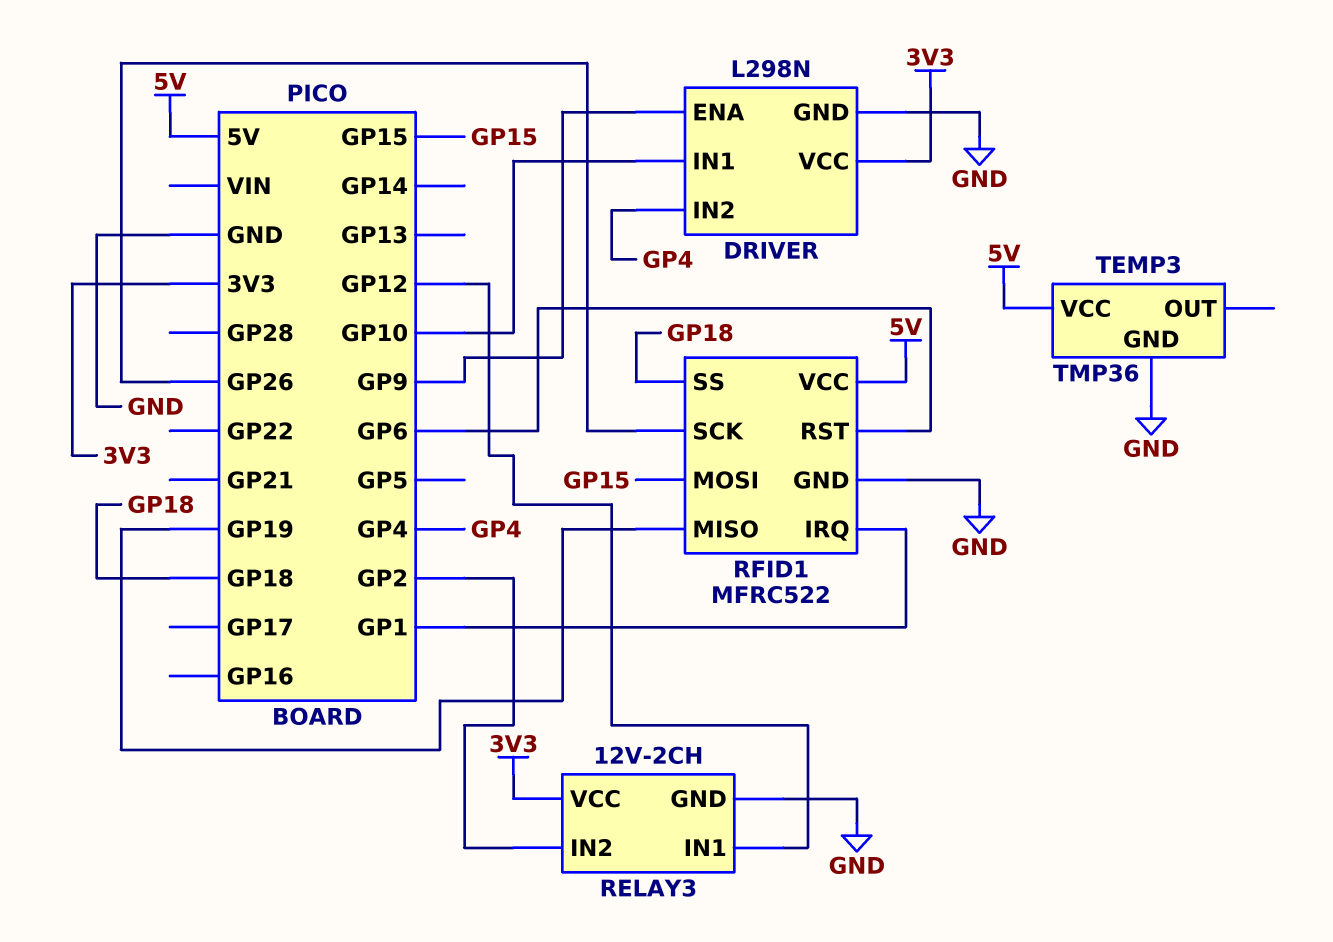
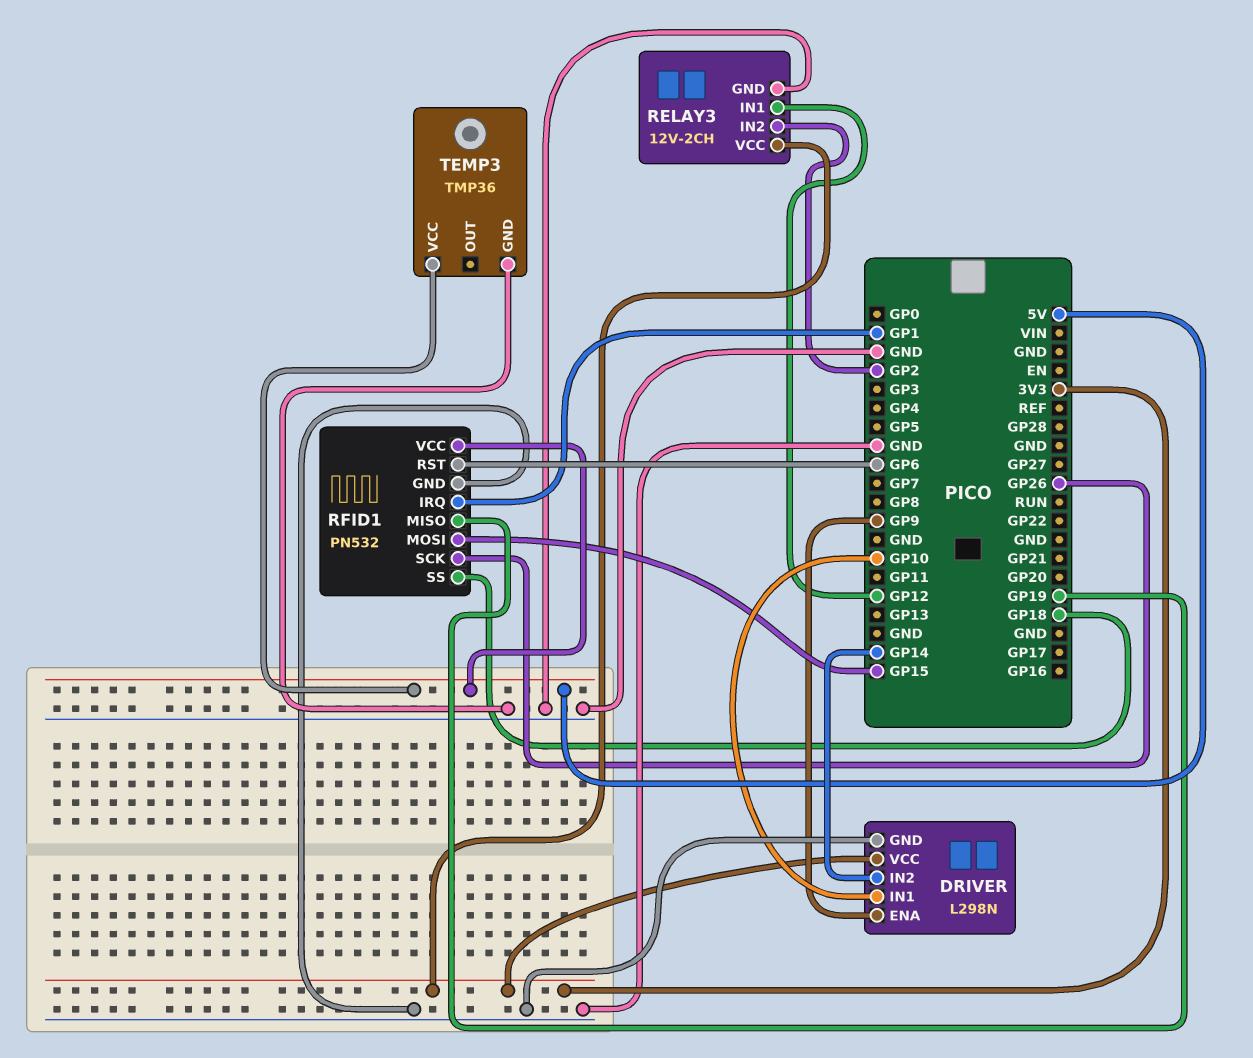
DRIVER pin IN2: GP4 -> GP14
RFID1: MFRC522 -> PN532

